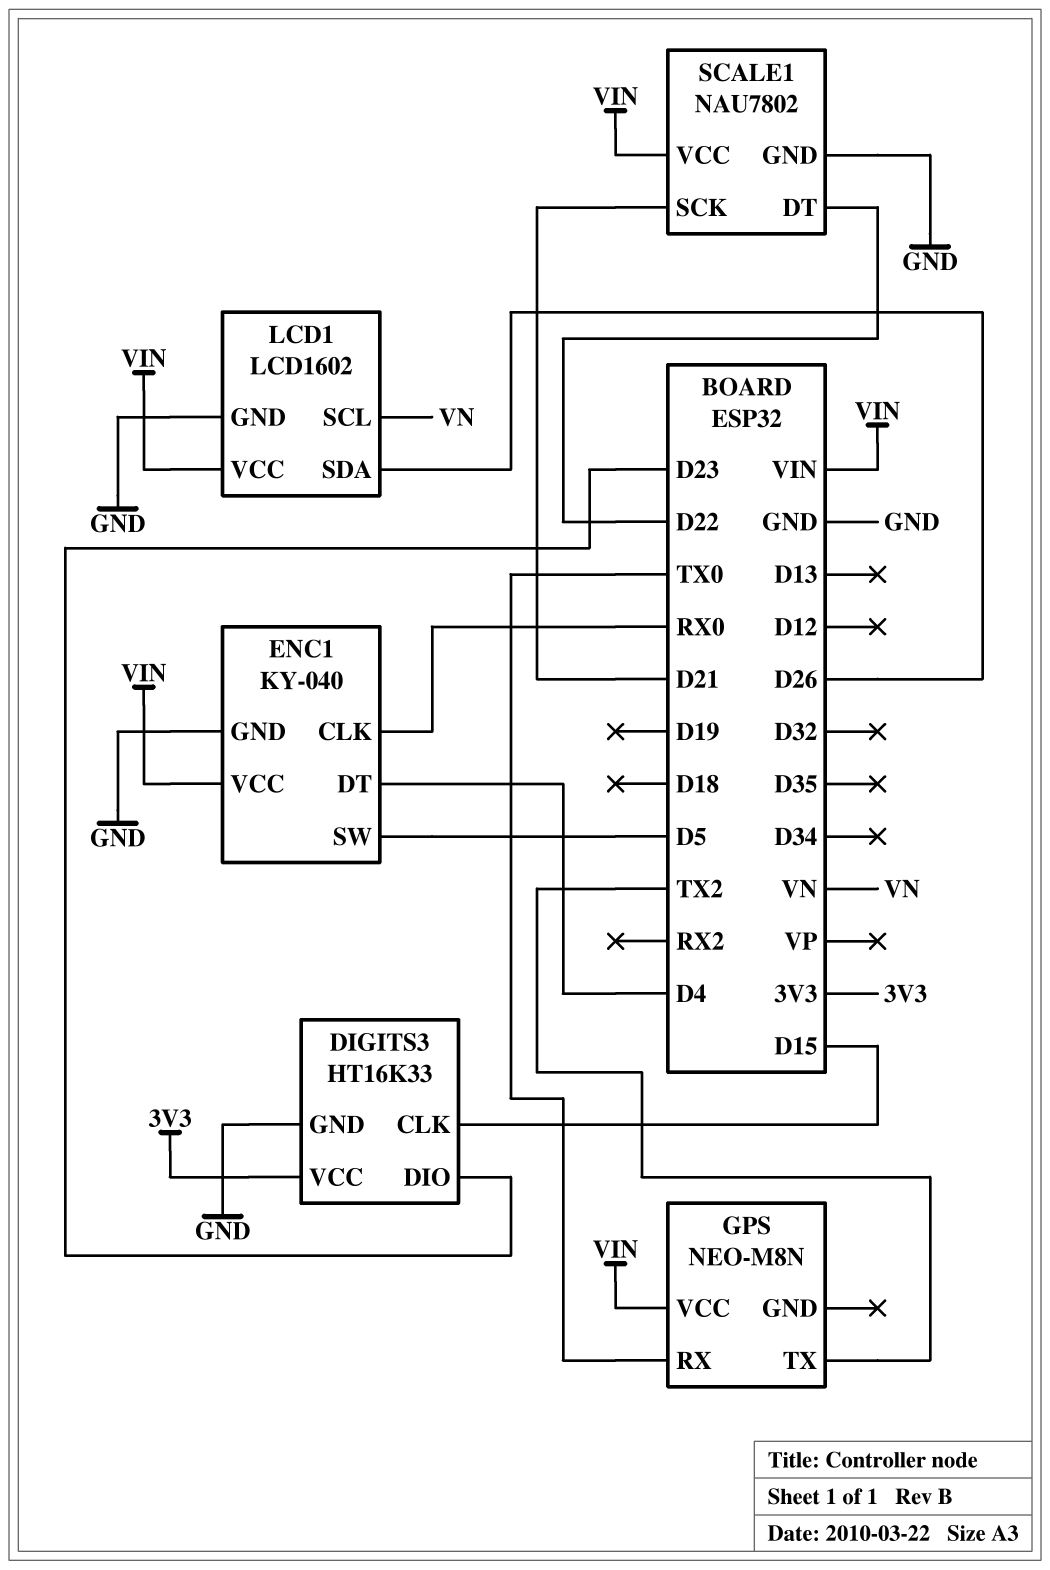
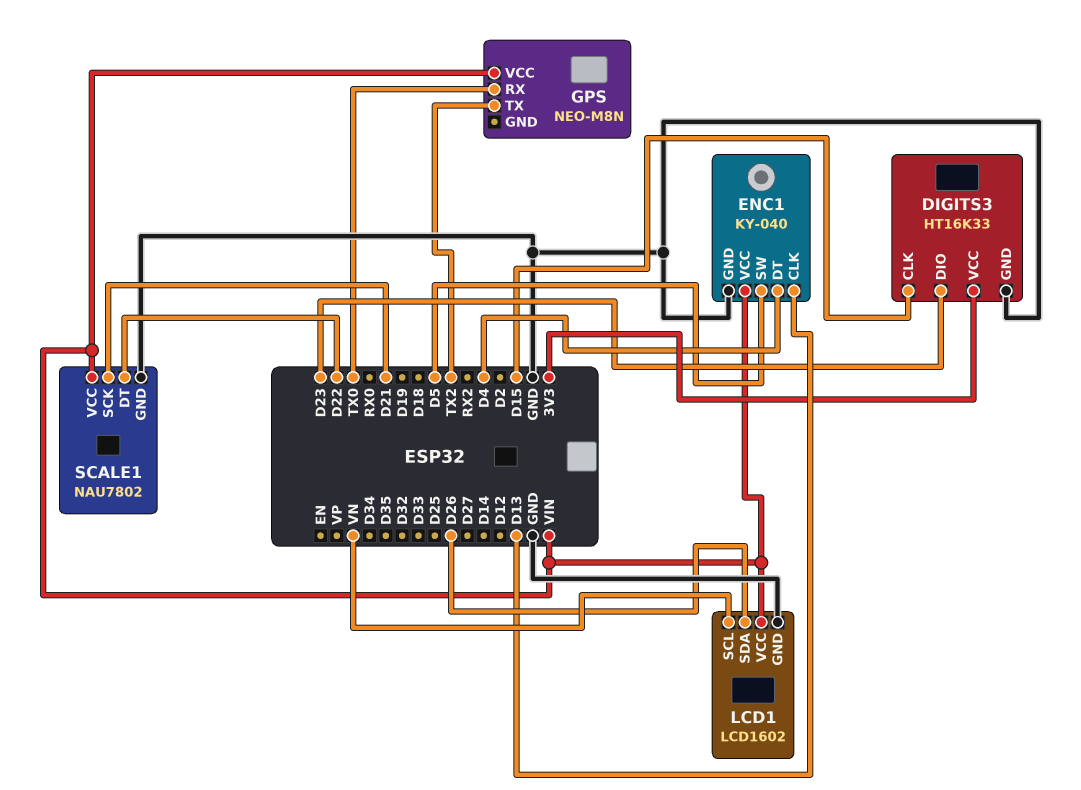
ENC1 pin CLK: RX0 -> D13

